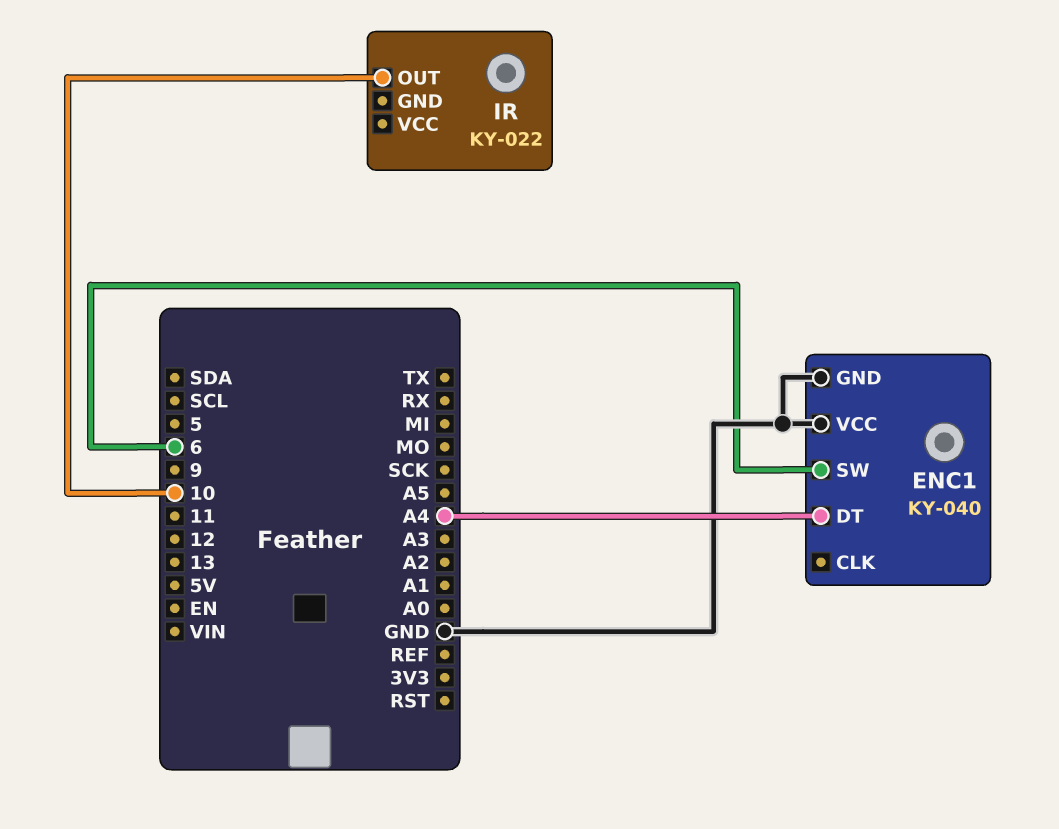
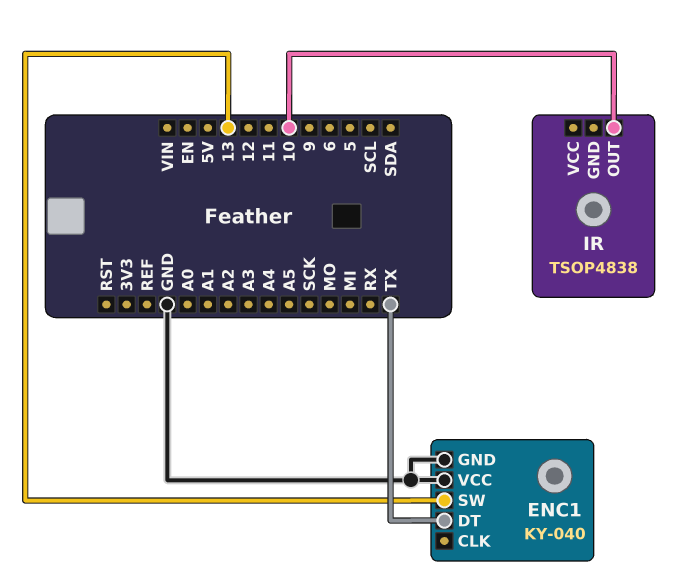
ENC1 pin DT: A4 -> TX
ENC1 pin SW: 6 -> 13
IR: KY-022 -> TSOP4838

